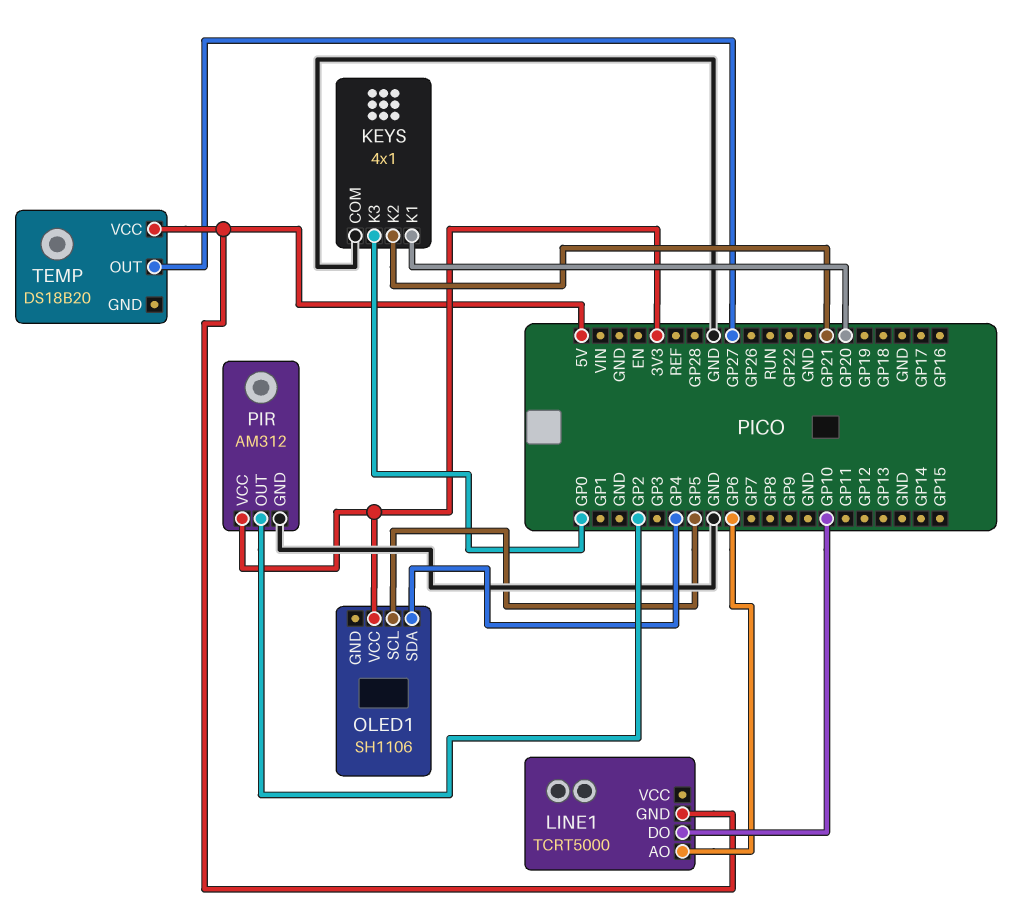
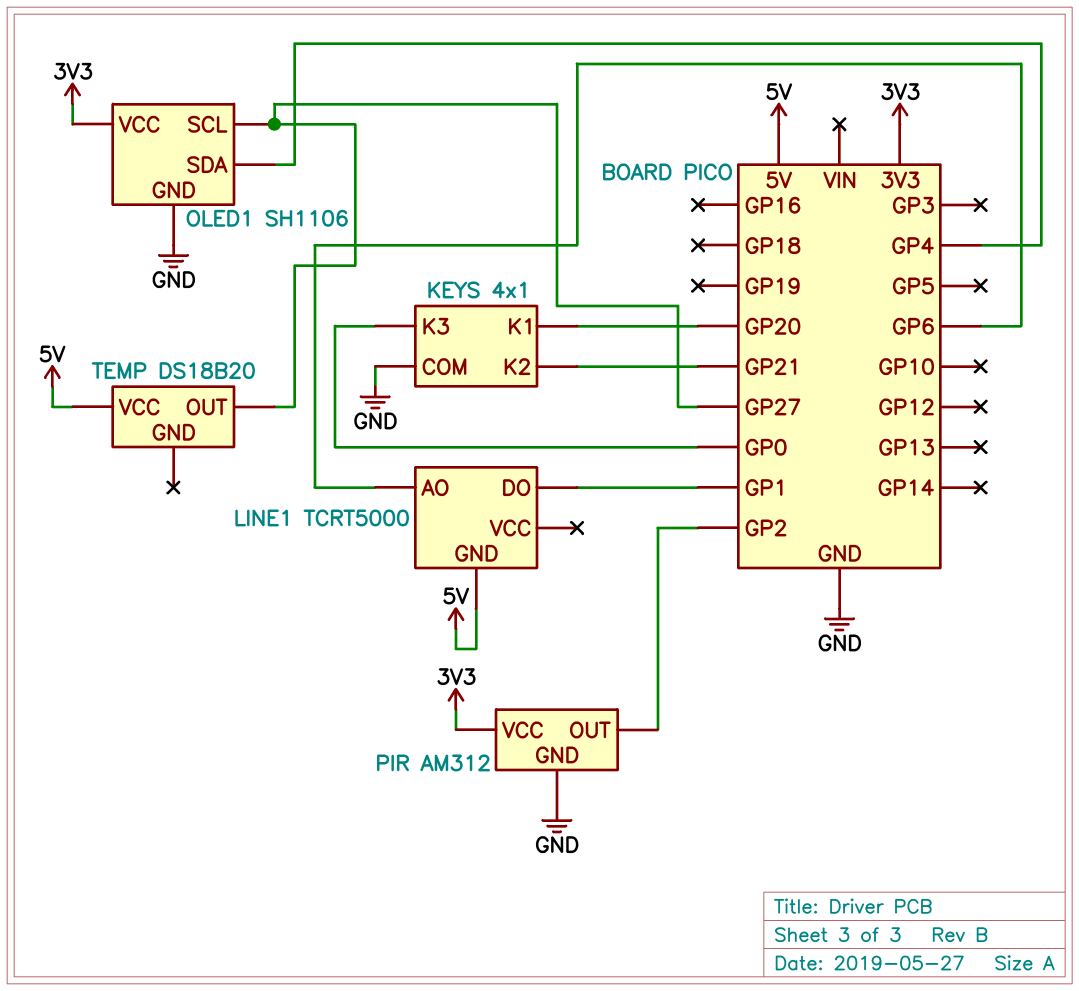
LINE1 pin DO: GP10 -> GP1
OLED1 pin GND: none -> GND
OLED1 pin SCL: GP5 -> GP27

